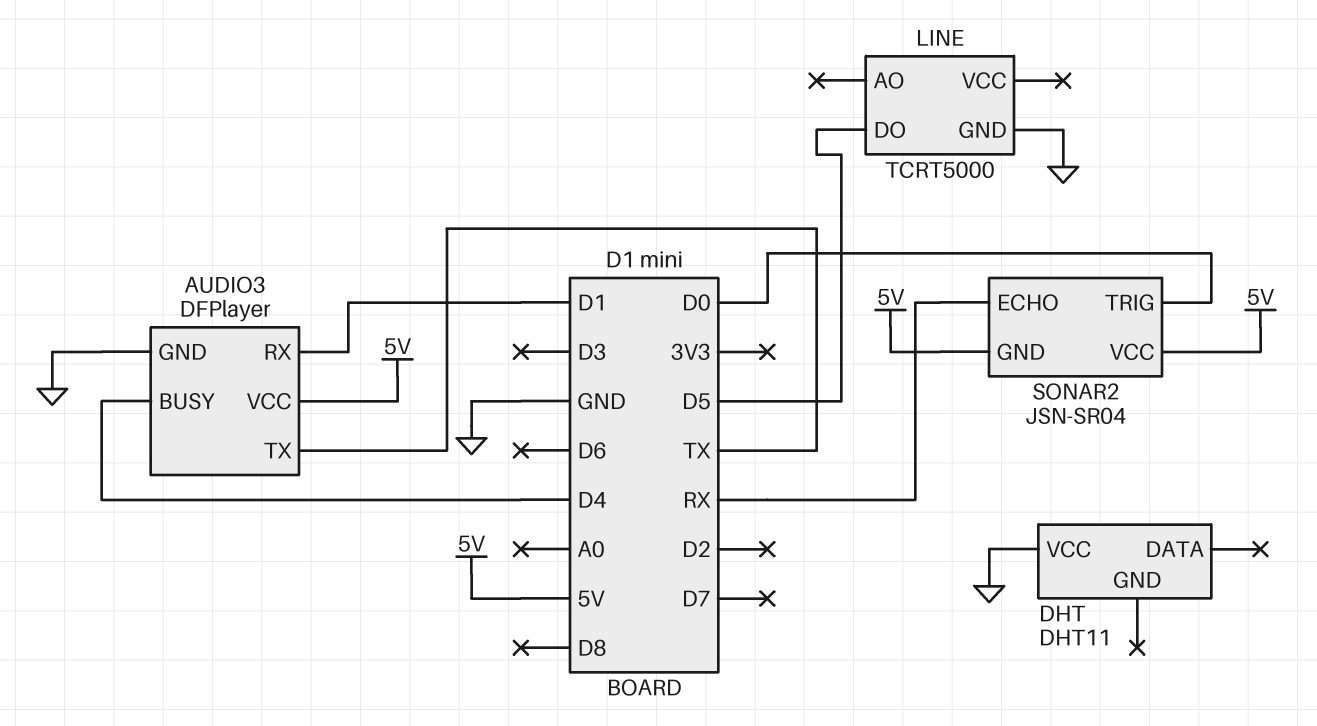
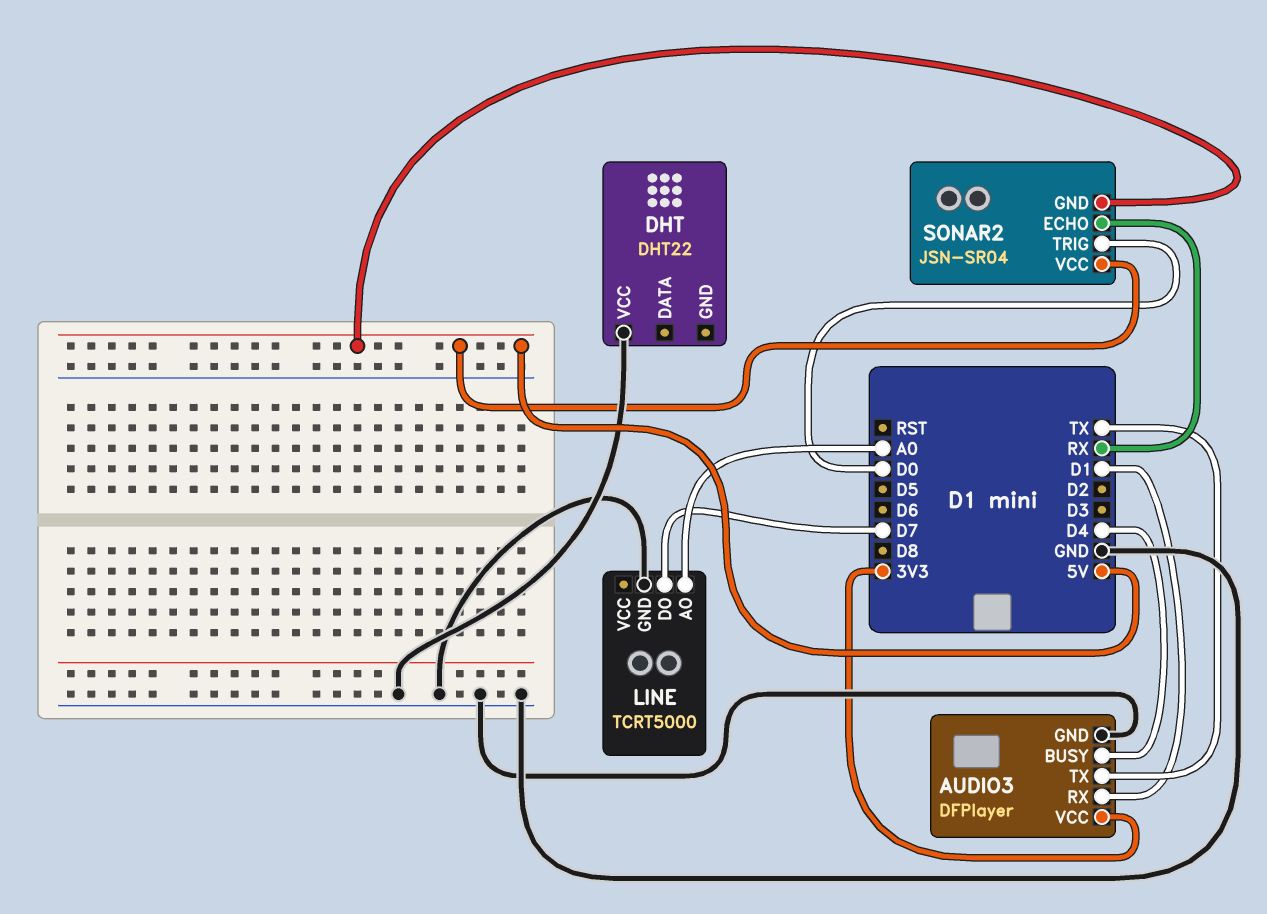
AUDIO3 pin VCC: 5V -> 3V3
DHT: DHT11 -> DHT22
LINE pin AO: none -> A0
LINE pin DO: D5 -> D7

